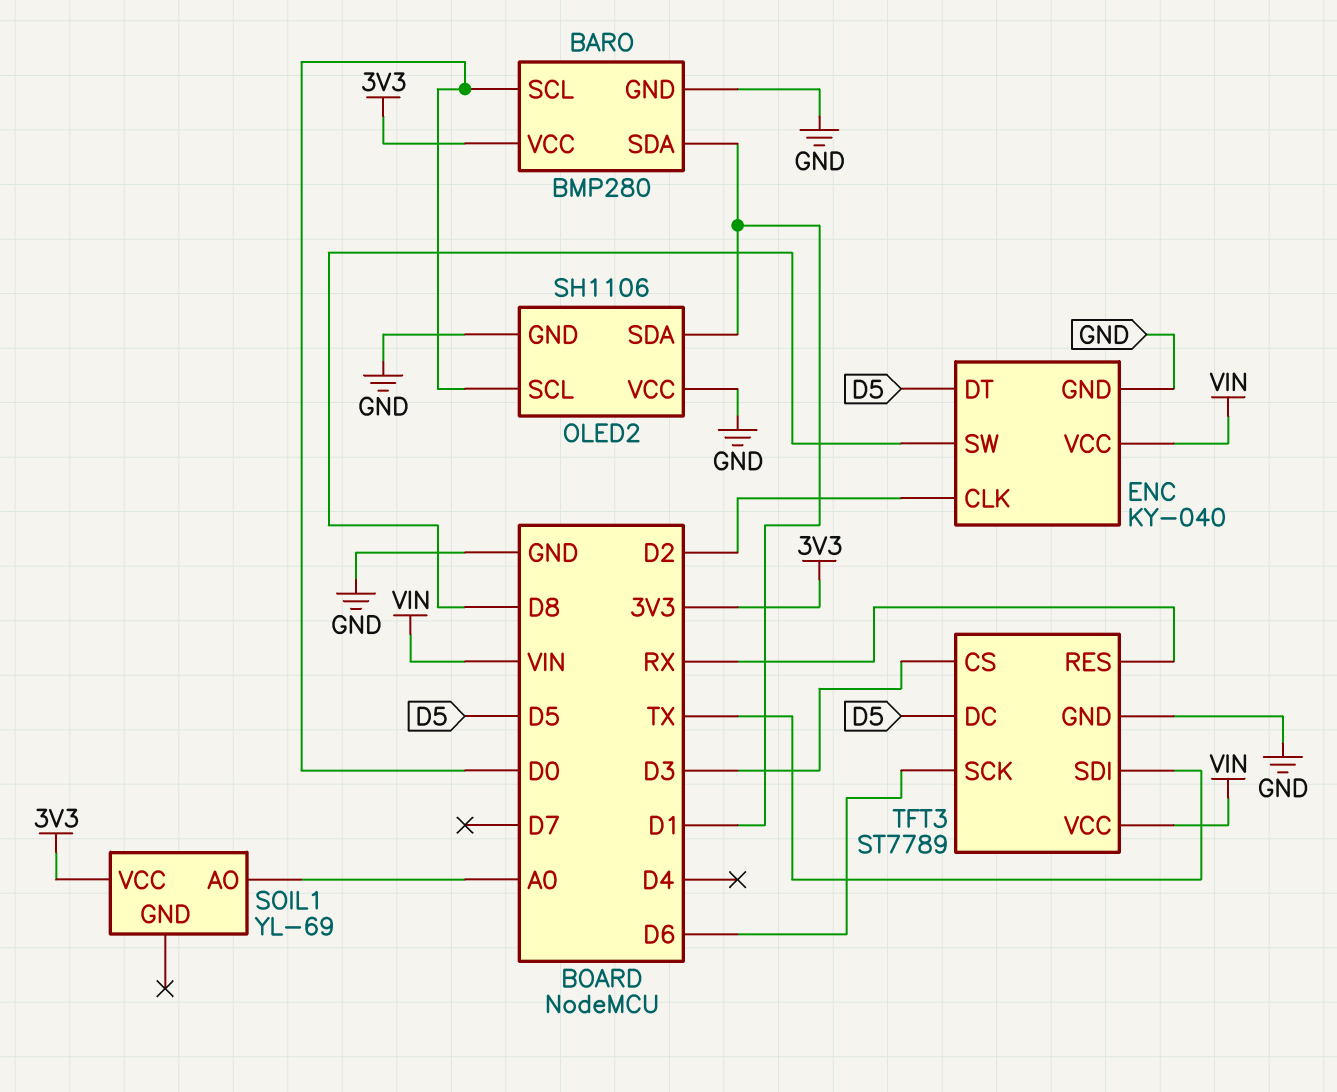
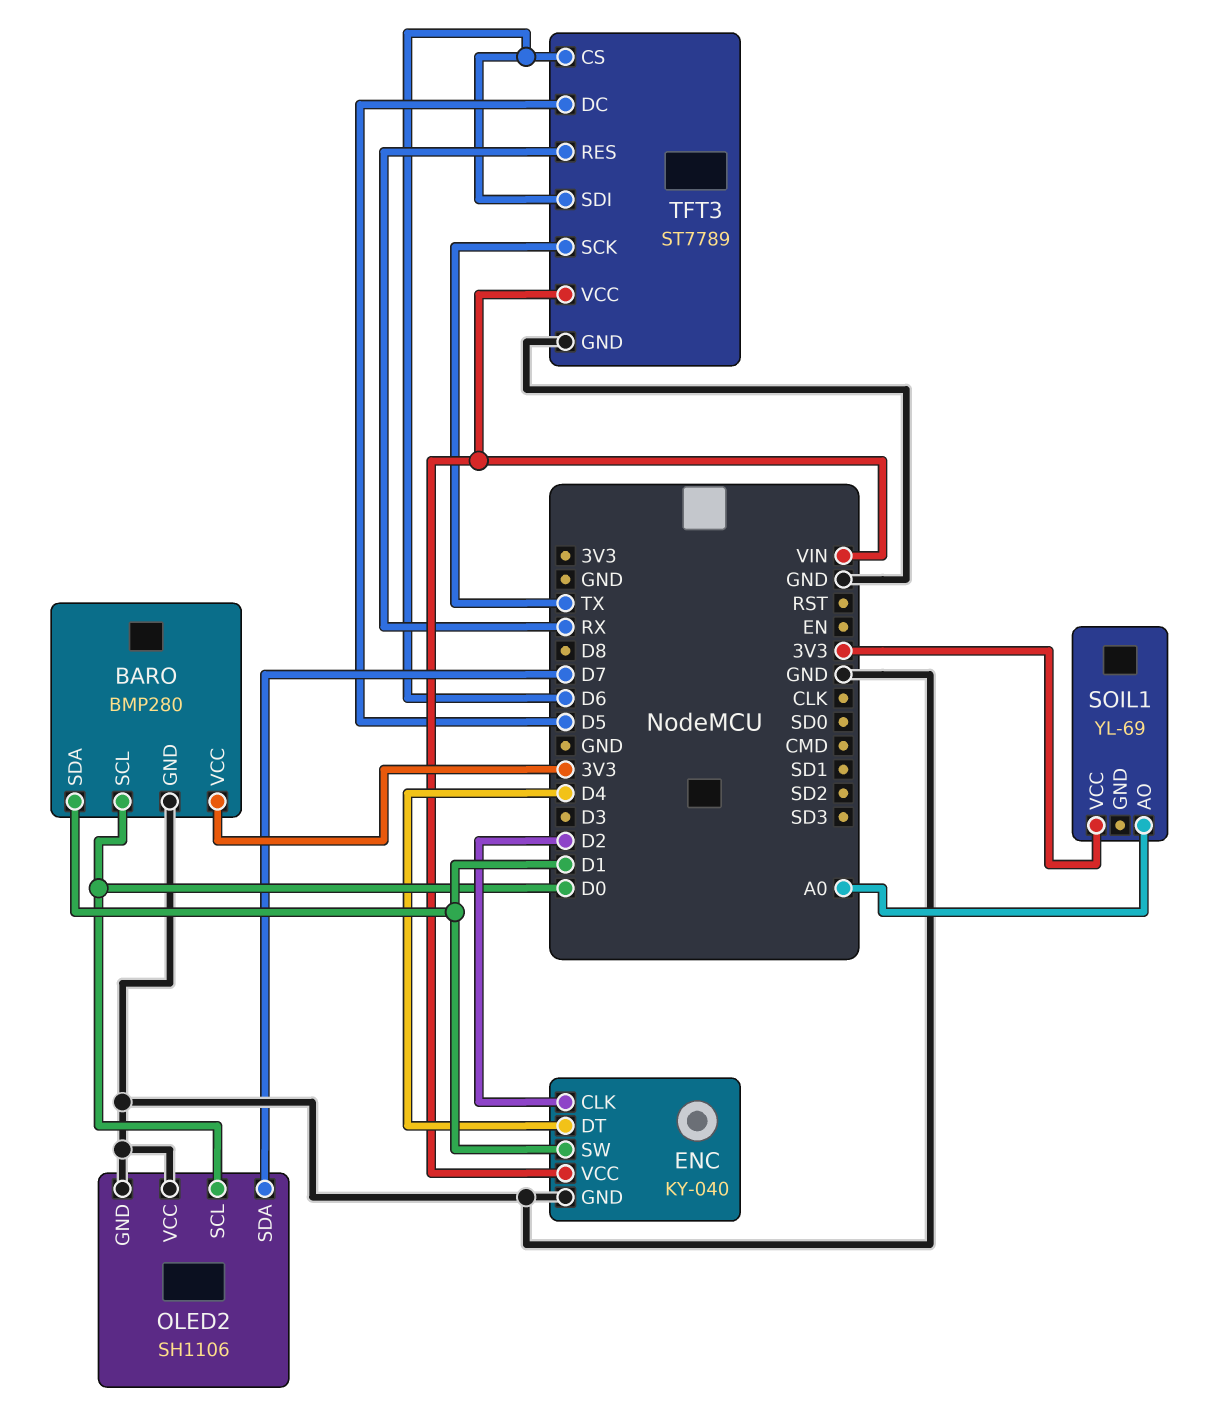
ENC pin DT: D5 -> D4
ENC pin SW: D8 -> D1
OLED2 pin SDA: D1 -> D7
TFT3 pin CS: D3 -> D6
TFT3 pin SCK: D6 -> TX
TFT3 pin SDI: TX -> D6

